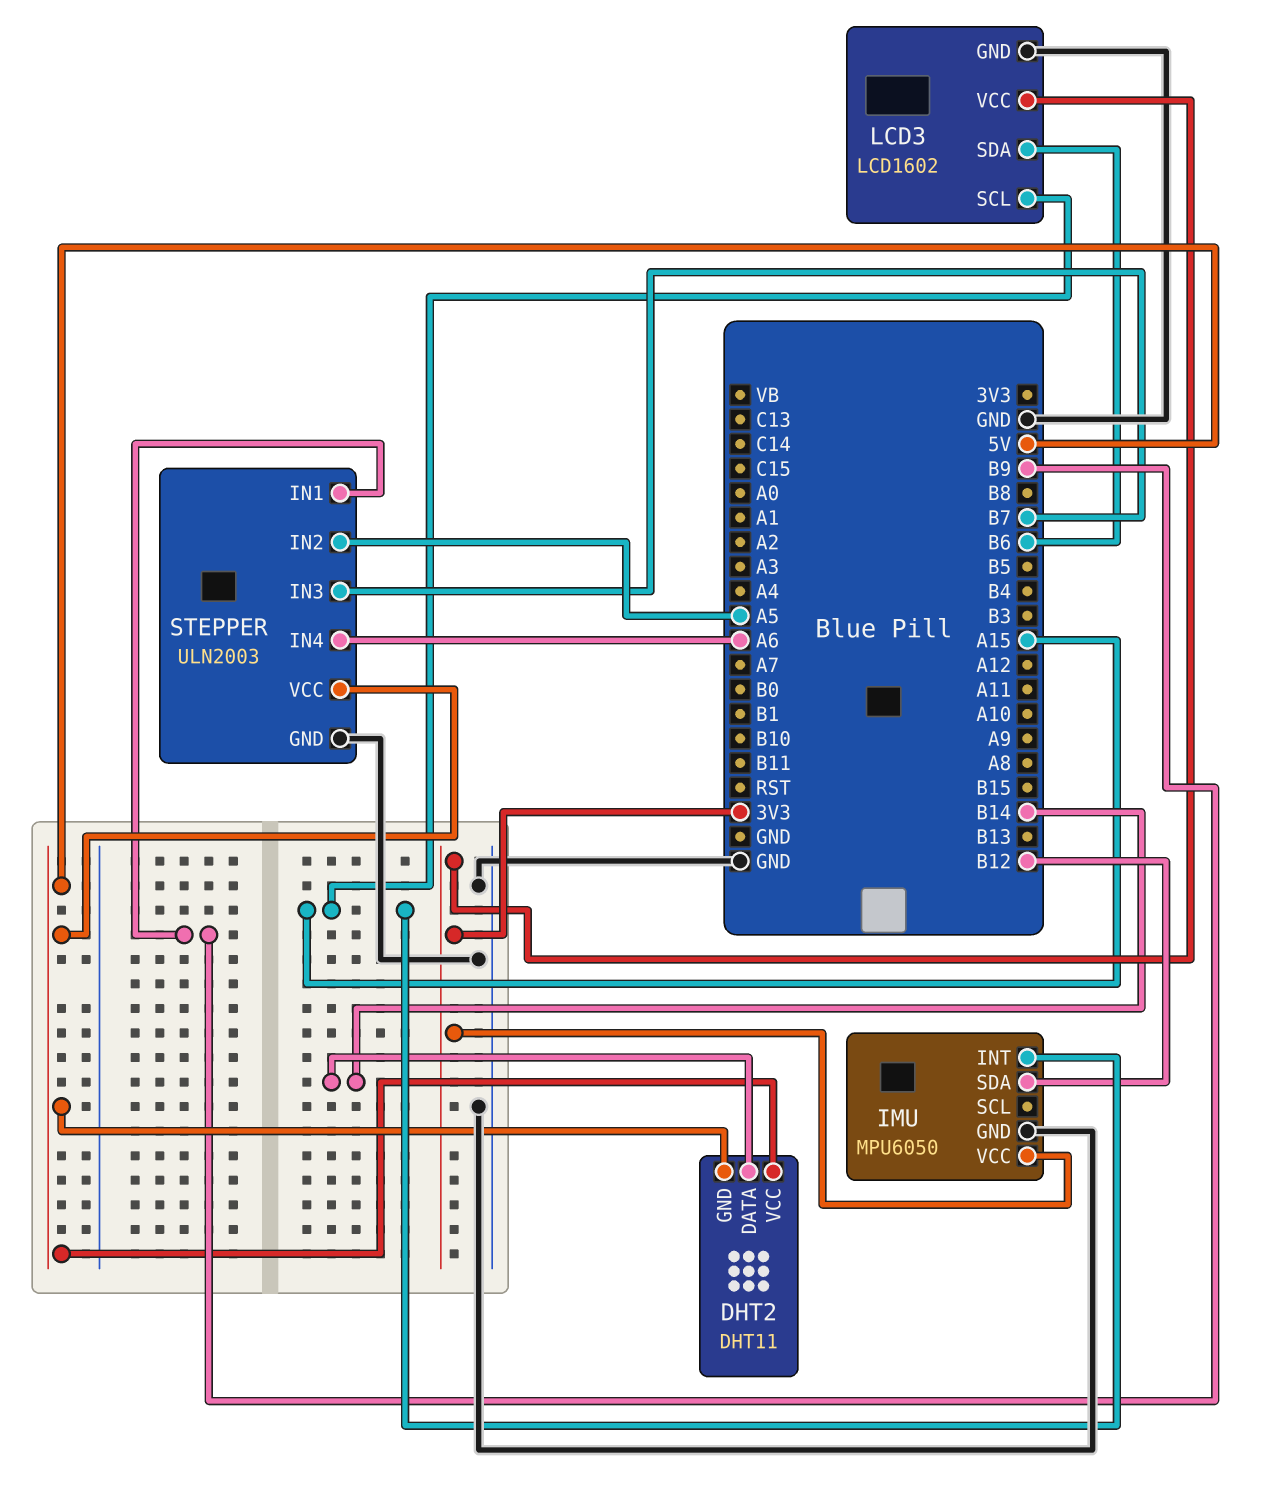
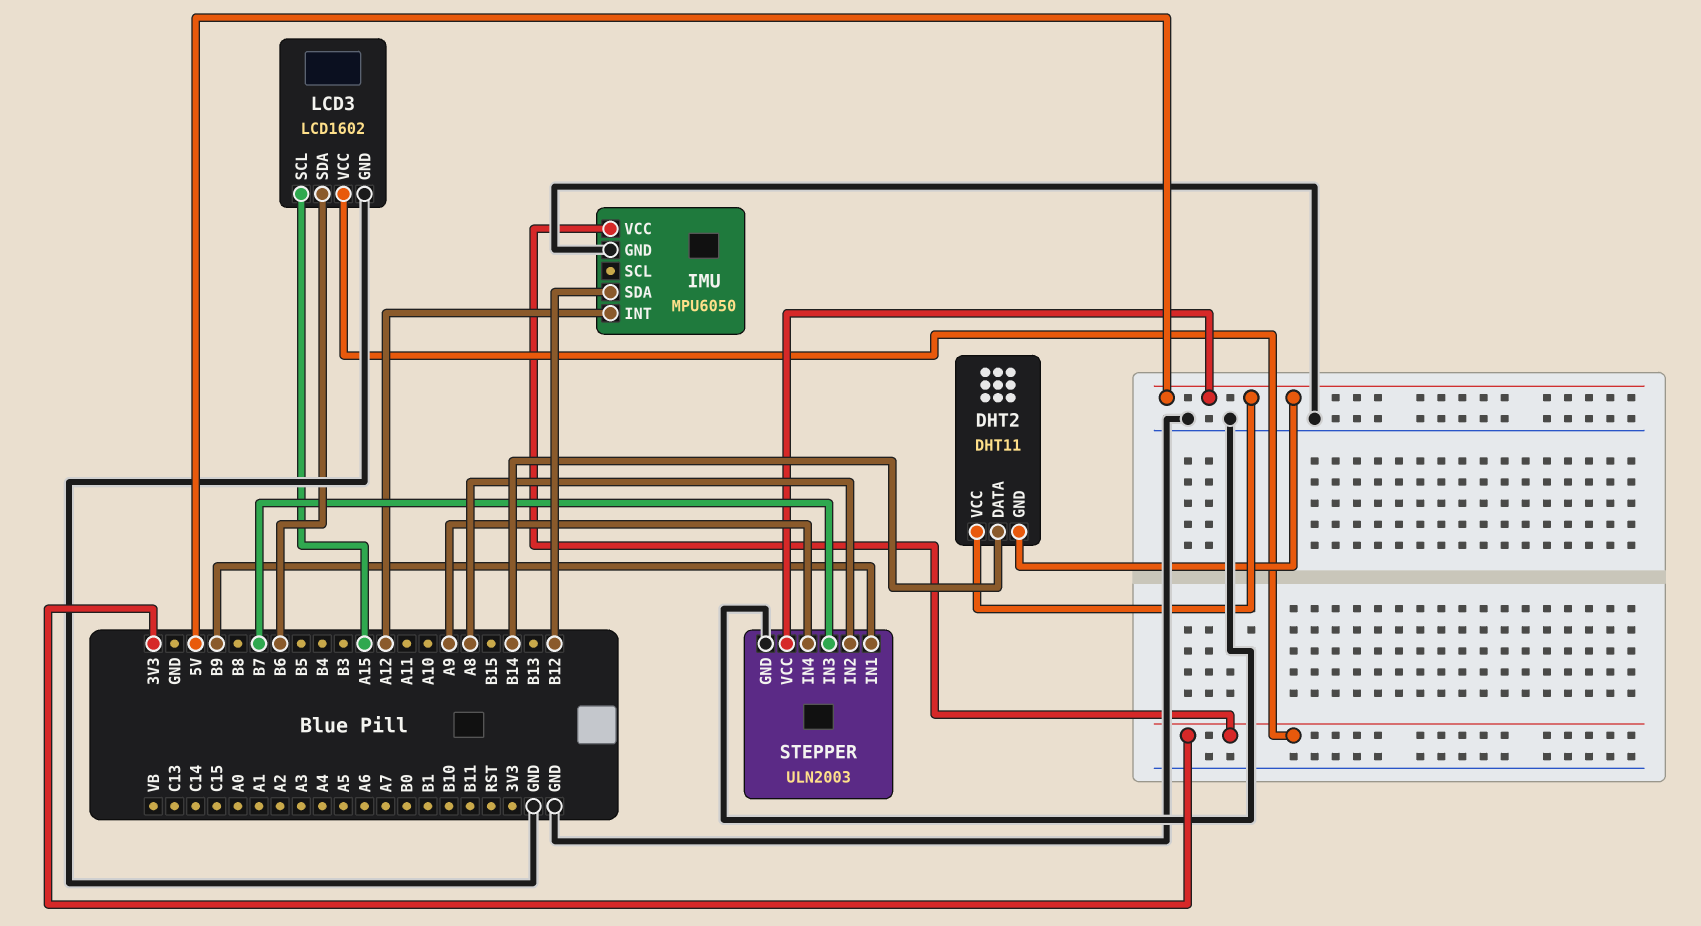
IMU pin INT: A15 -> A12
STEPPER pin IN2: A5 -> A8
STEPPER pin IN4: A6 -> A9

